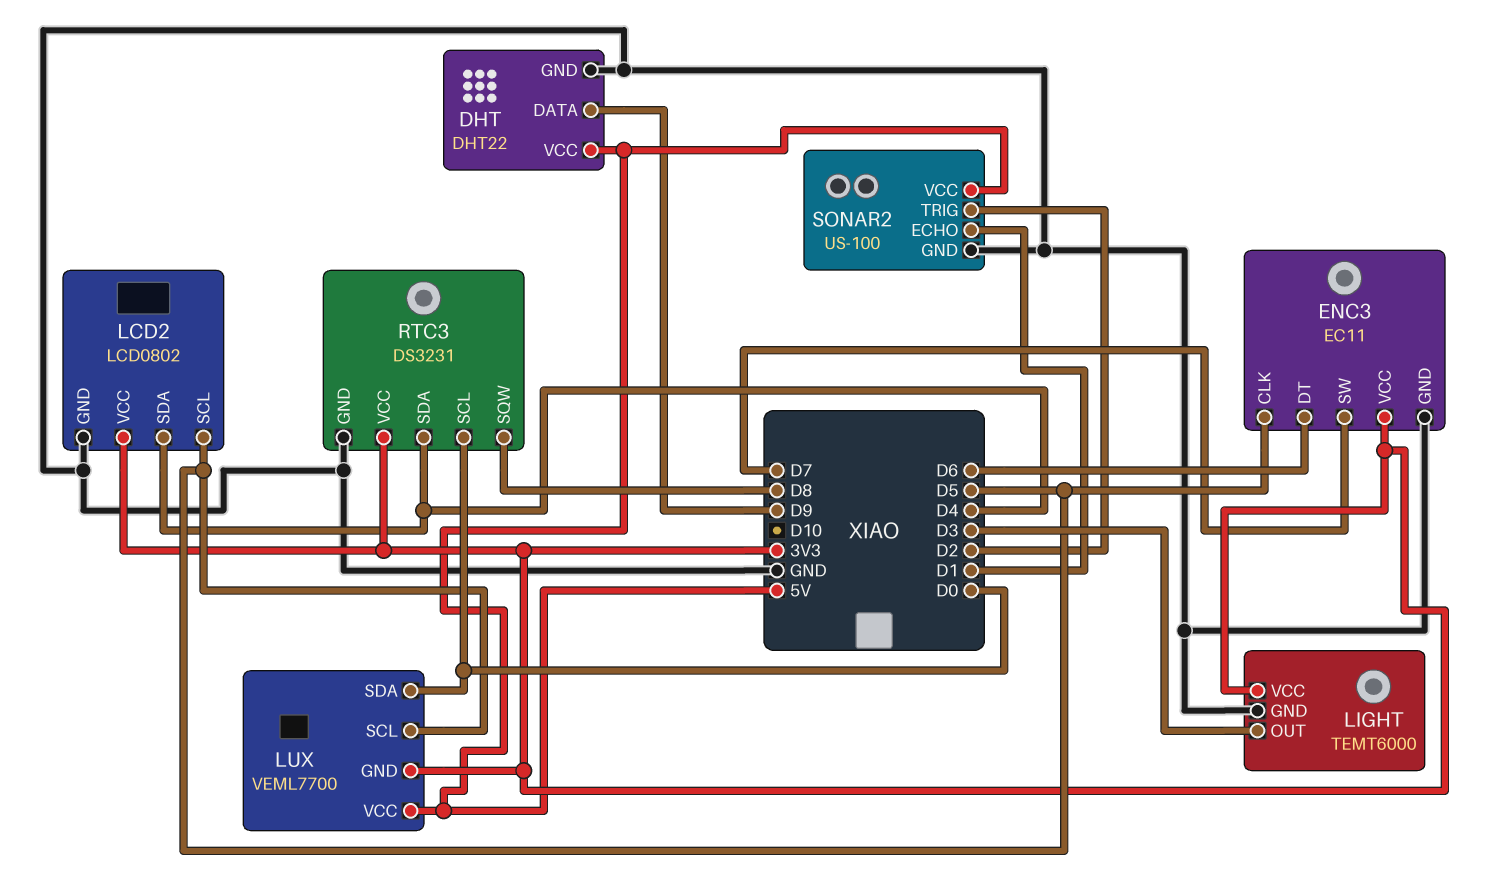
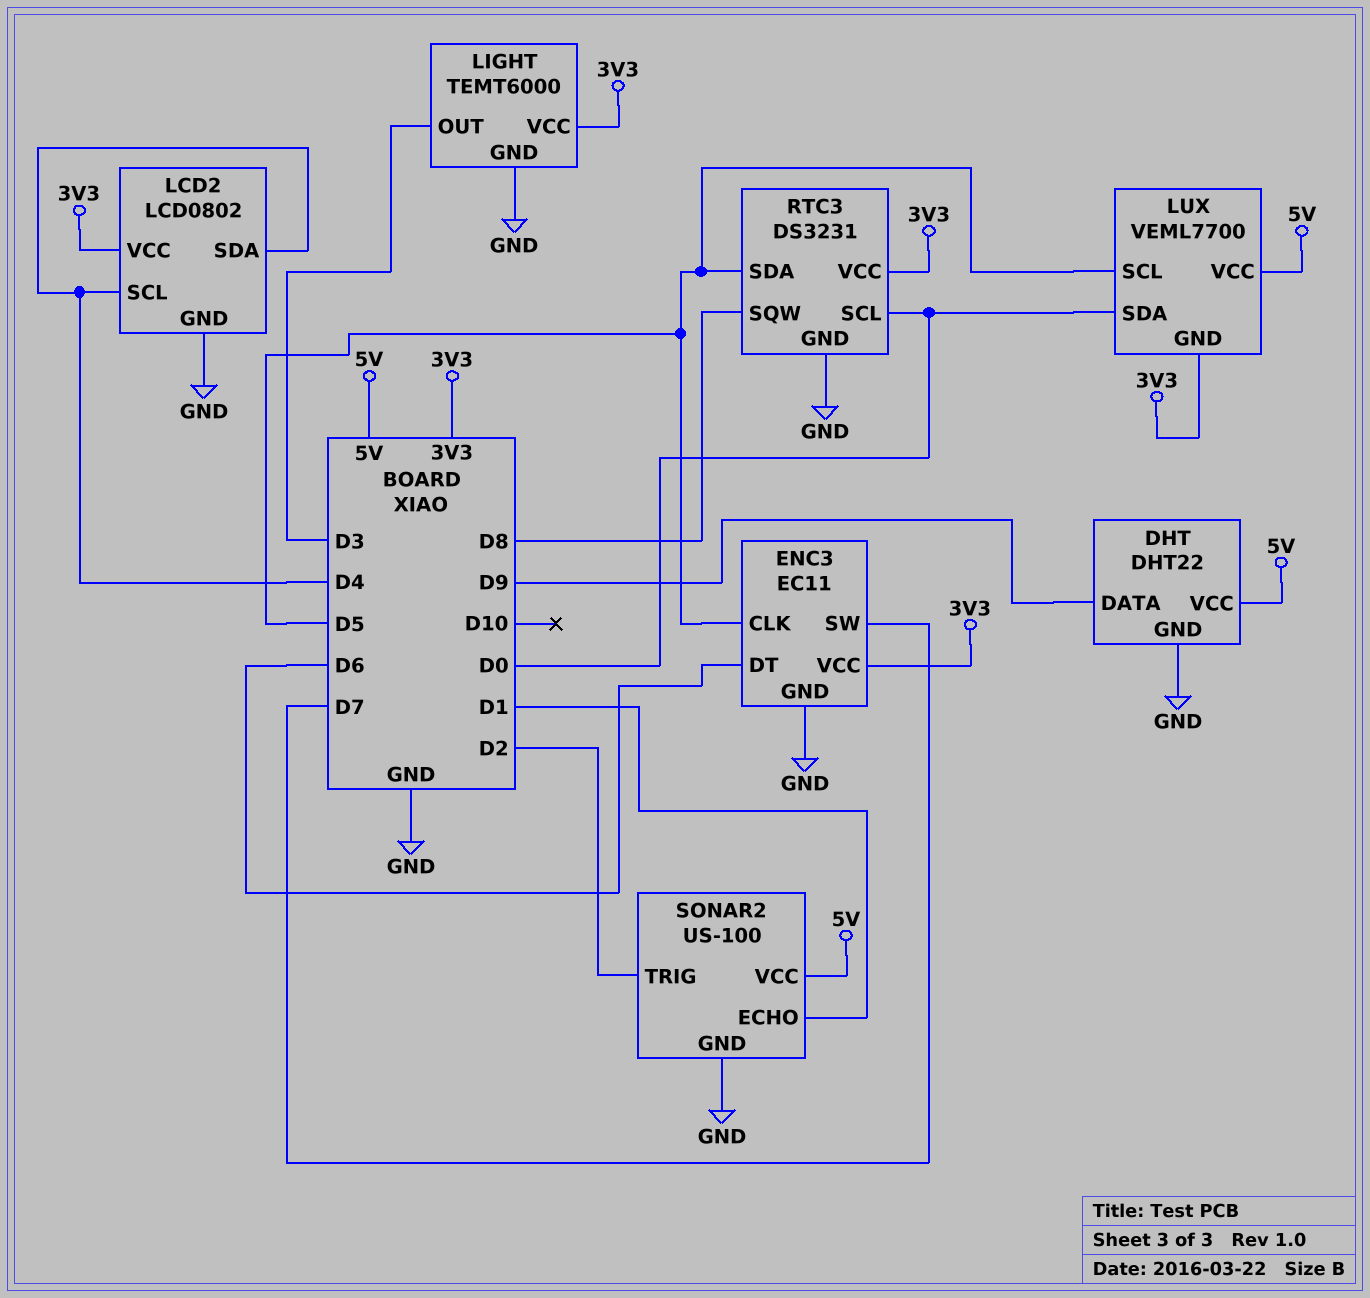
LCD2 pin SCL: D5 -> D4
RTC3 pin SDA: D4 -> D5

